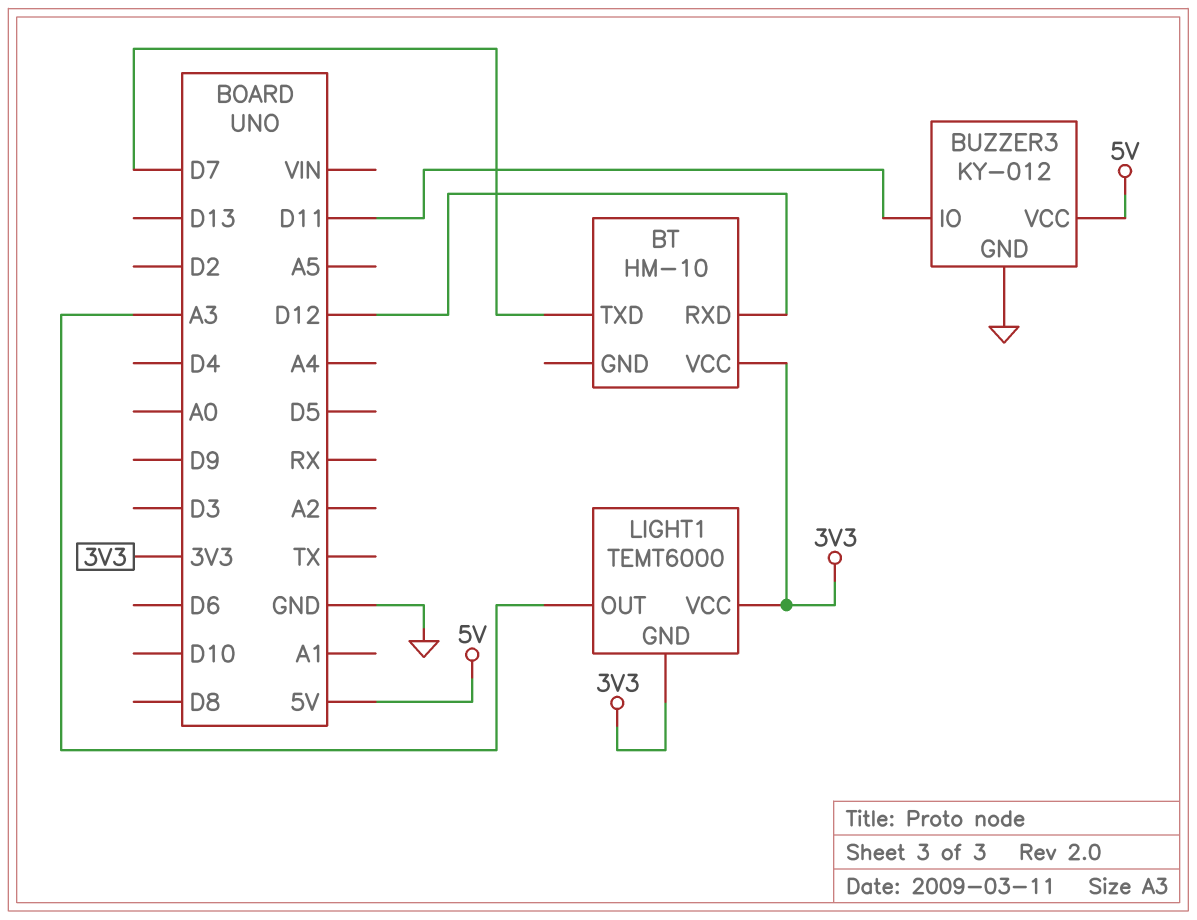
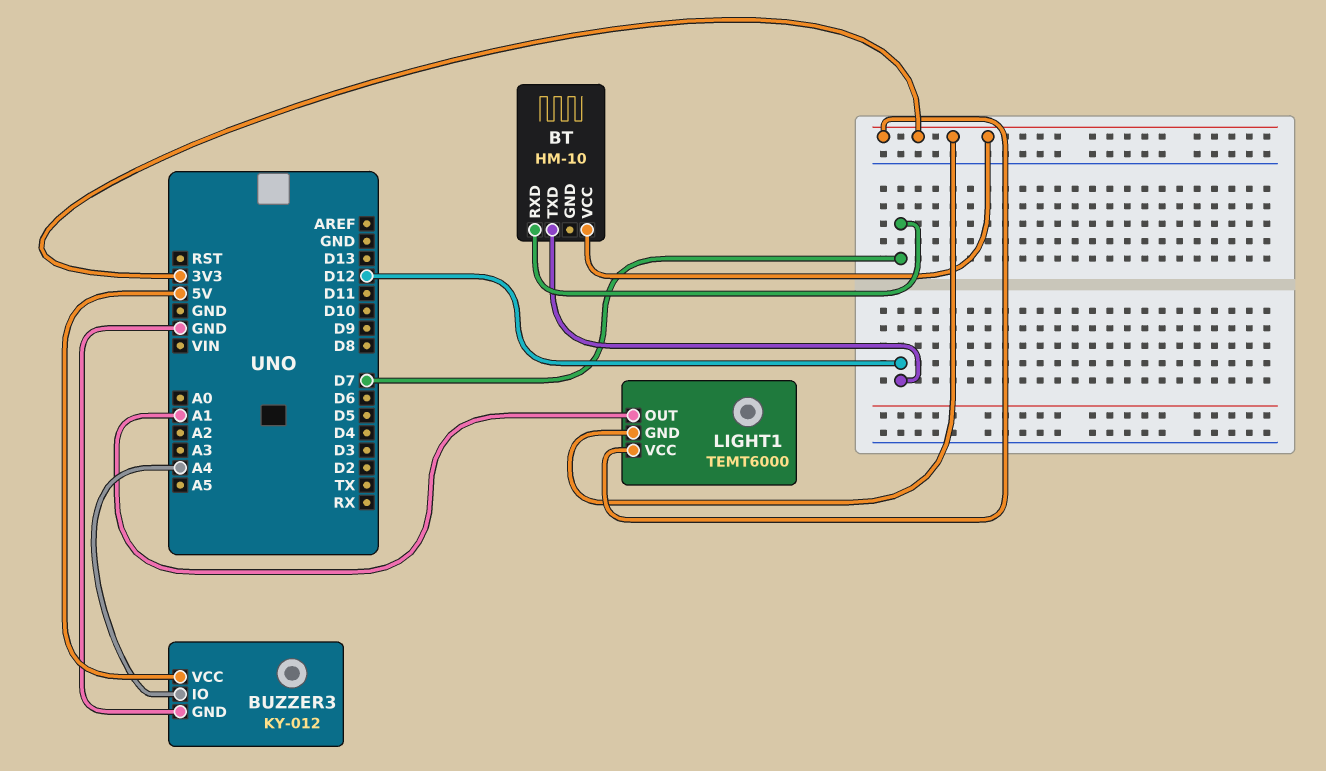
BT pin RXD: D12 -> D7
BT pin TXD: D7 -> D12
BUZZER3 pin IO: D11 -> A4
LIGHT1 pin OUT: A3 -> A1

